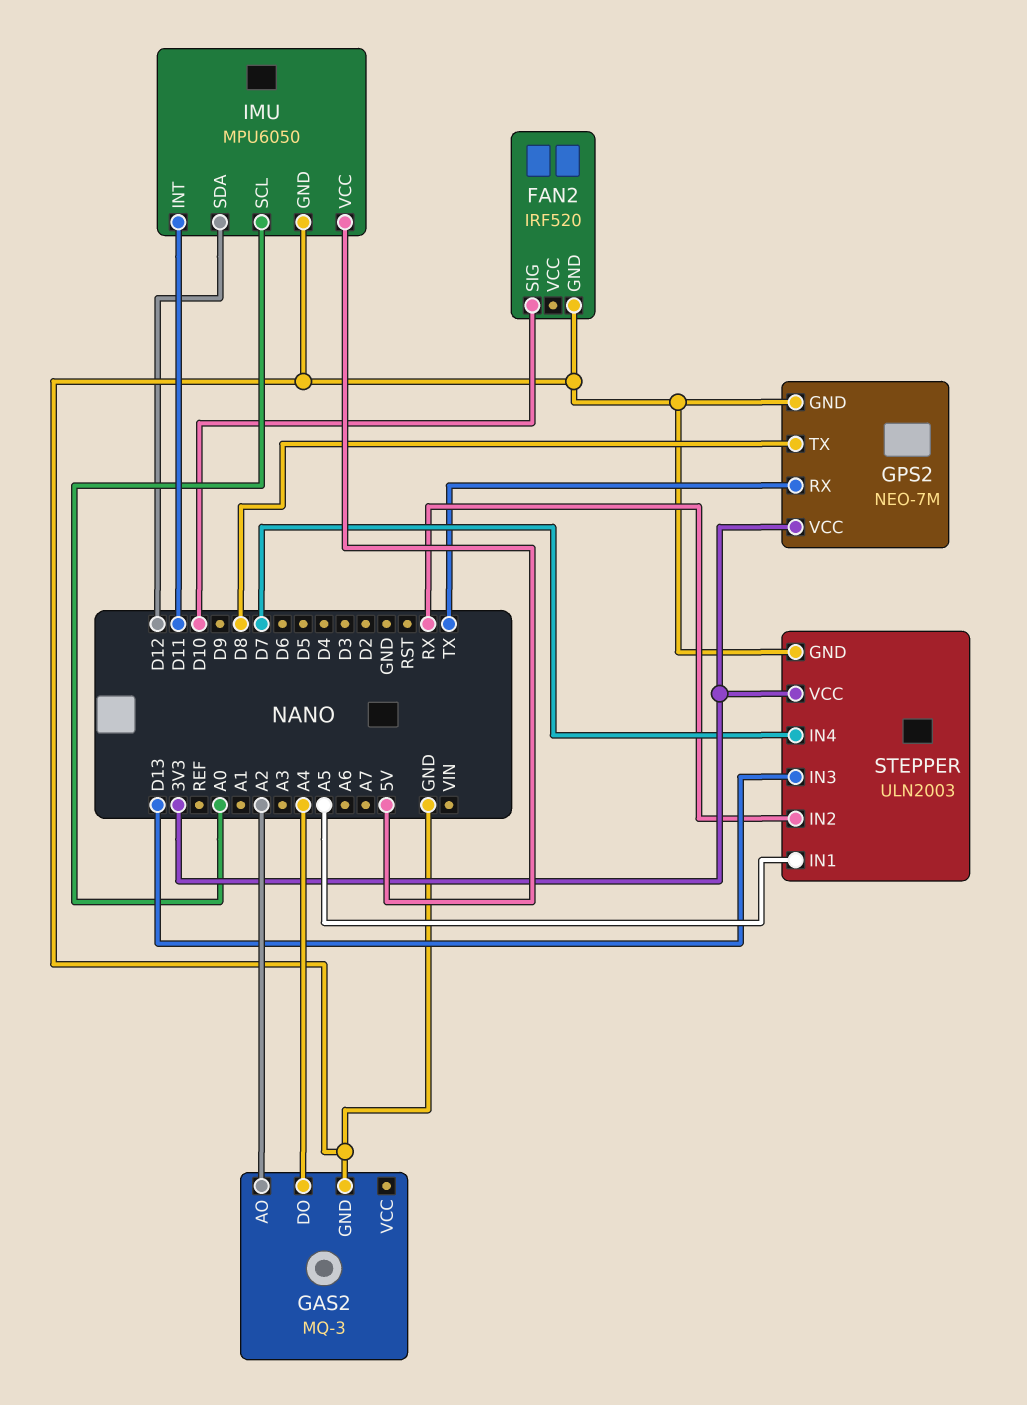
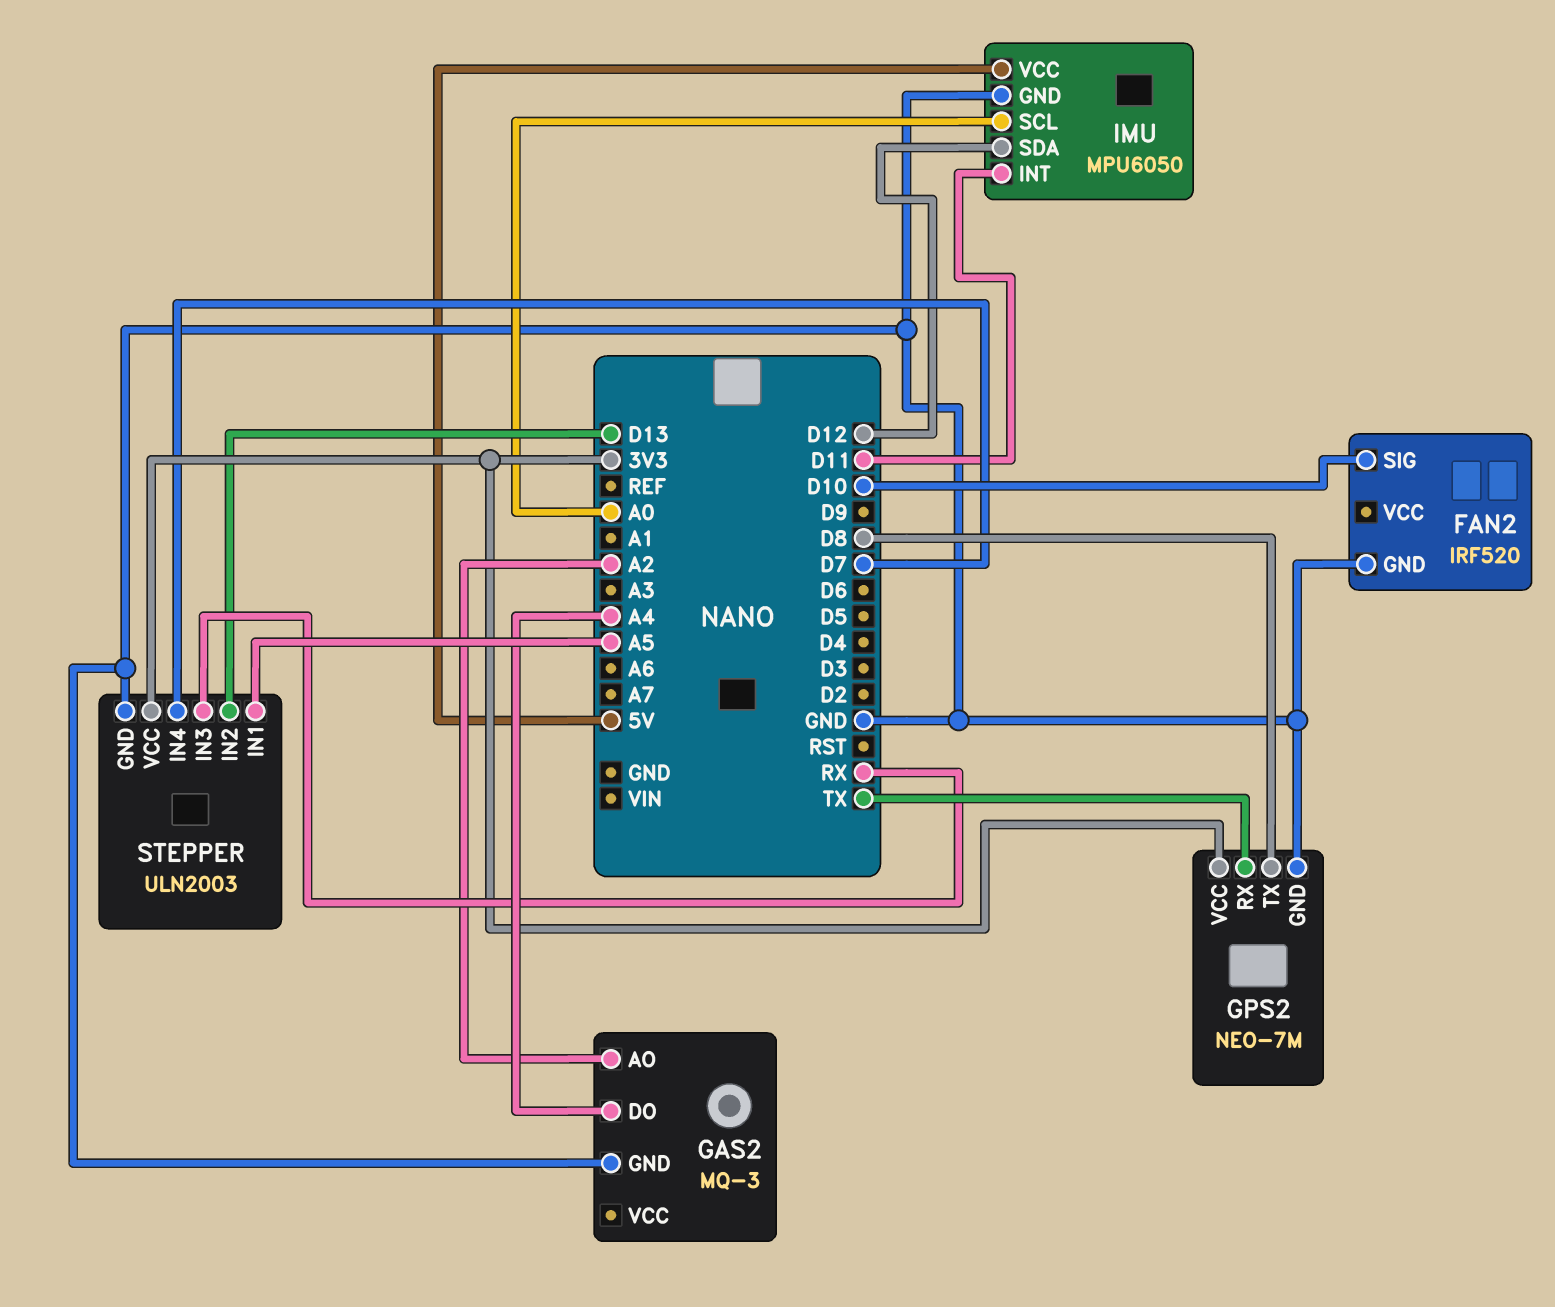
STEPPER pin IN2: RX -> D13
STEPPER pin IN3: D13 -> RX

